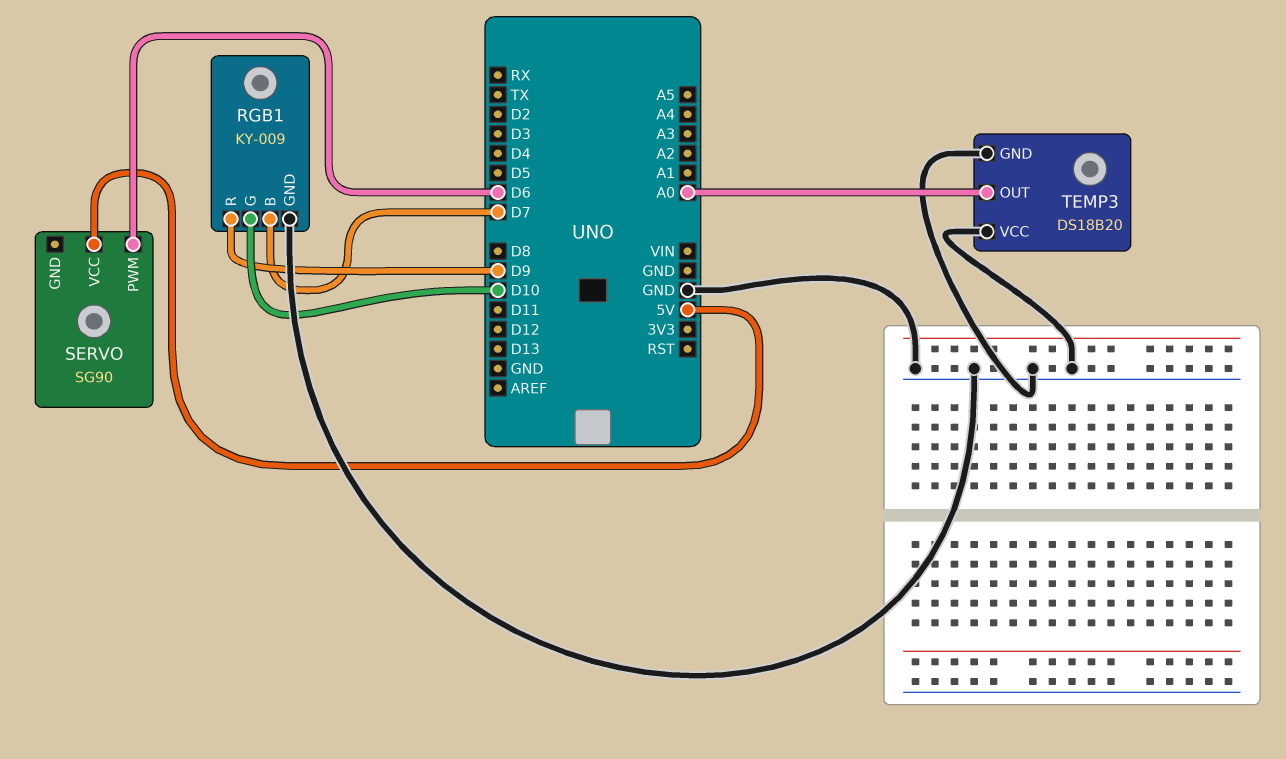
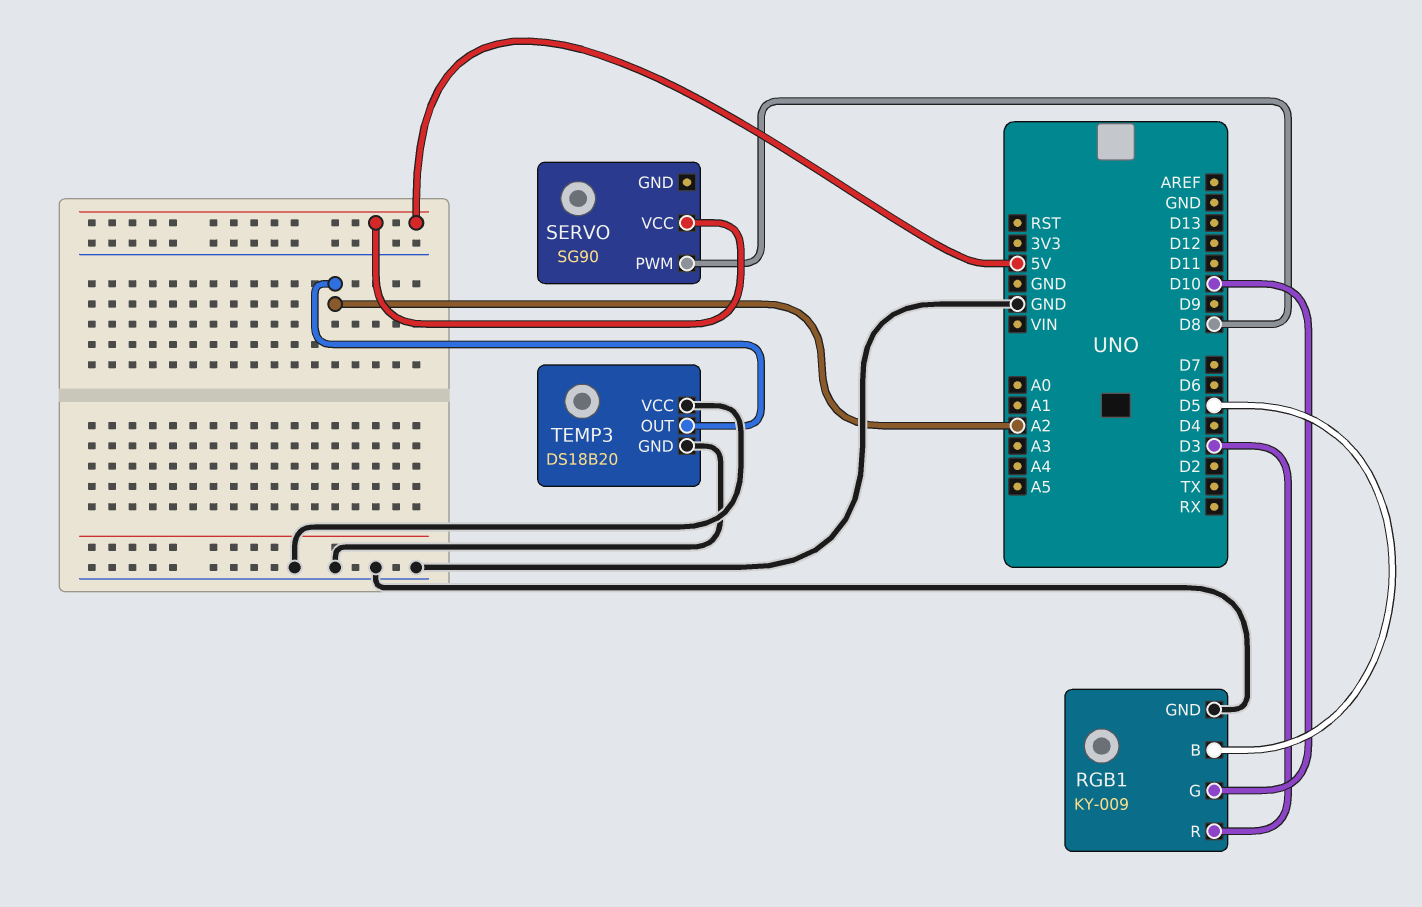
RGB1 pin B: D7 -> D5
RGB1 pin R: D9 -> D3
SERVO pin PWM: D6 -> D8
TEMP3 pin OUT: A0 -> A2

